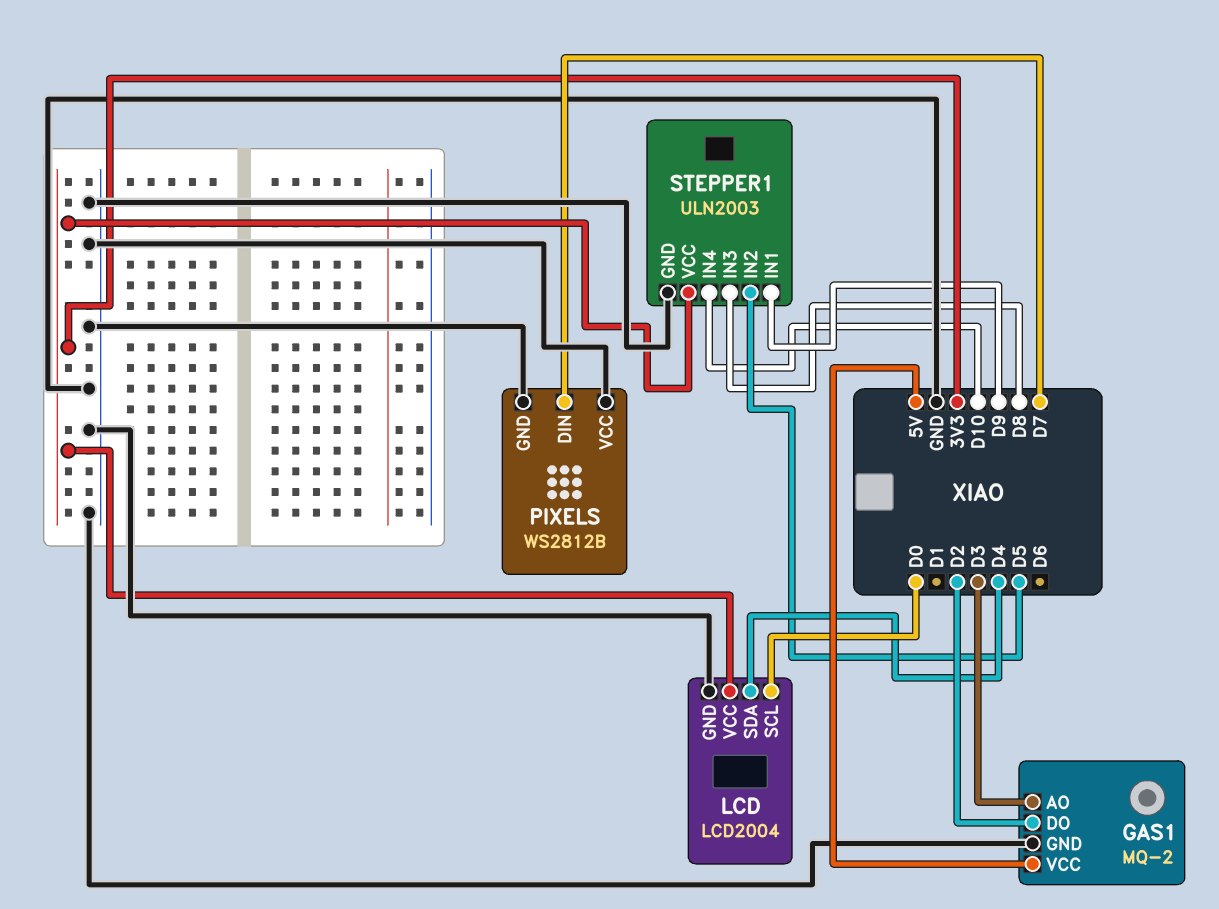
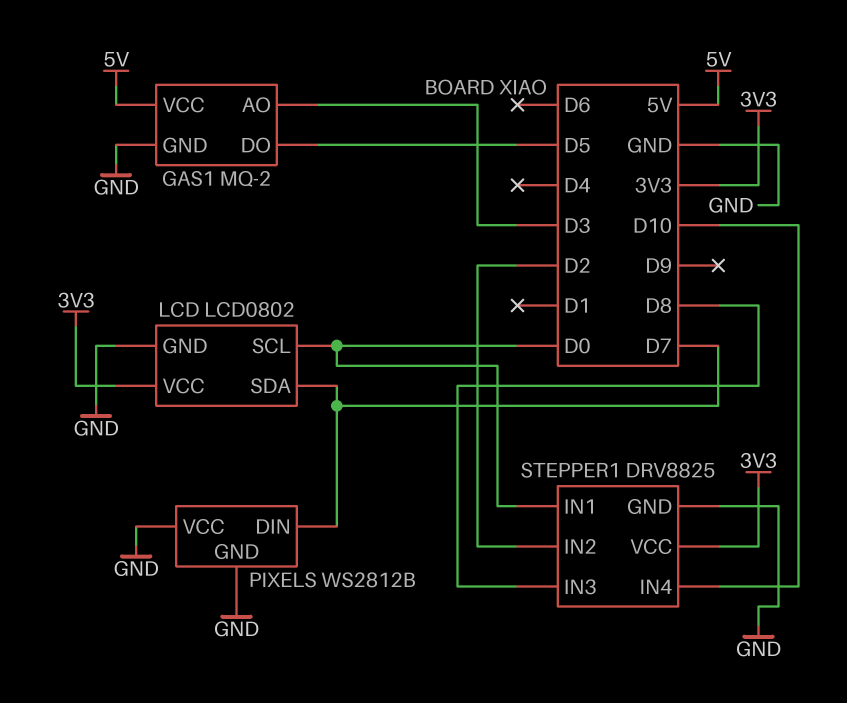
GAS1 pin DO: D2 -> D5
LCD: LCD2004 -> LCD0802
LCD pin SDA: D4 -> D7
STEPPER1: ULN2003 -> DRV8825
STEPPER1 pin IN1: D9 -> D0
STEPPER1 pin IN2: D5 -> D2

